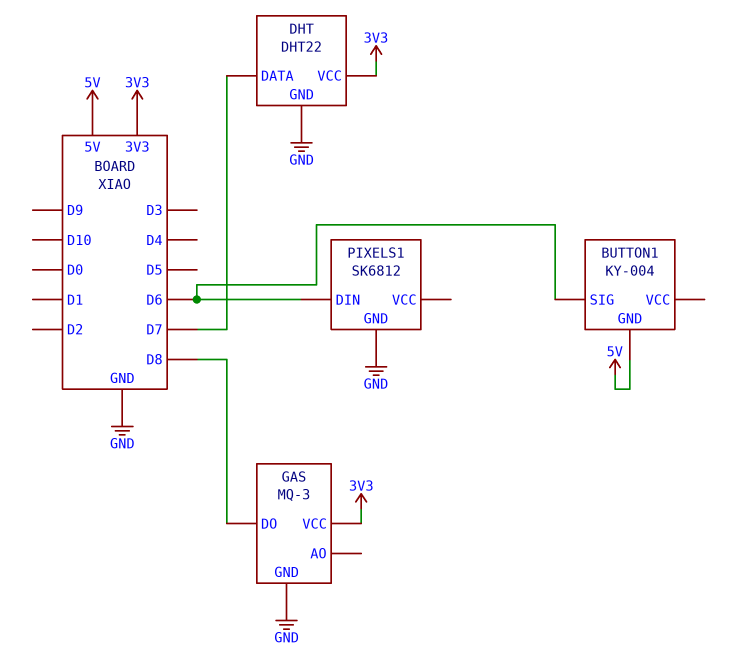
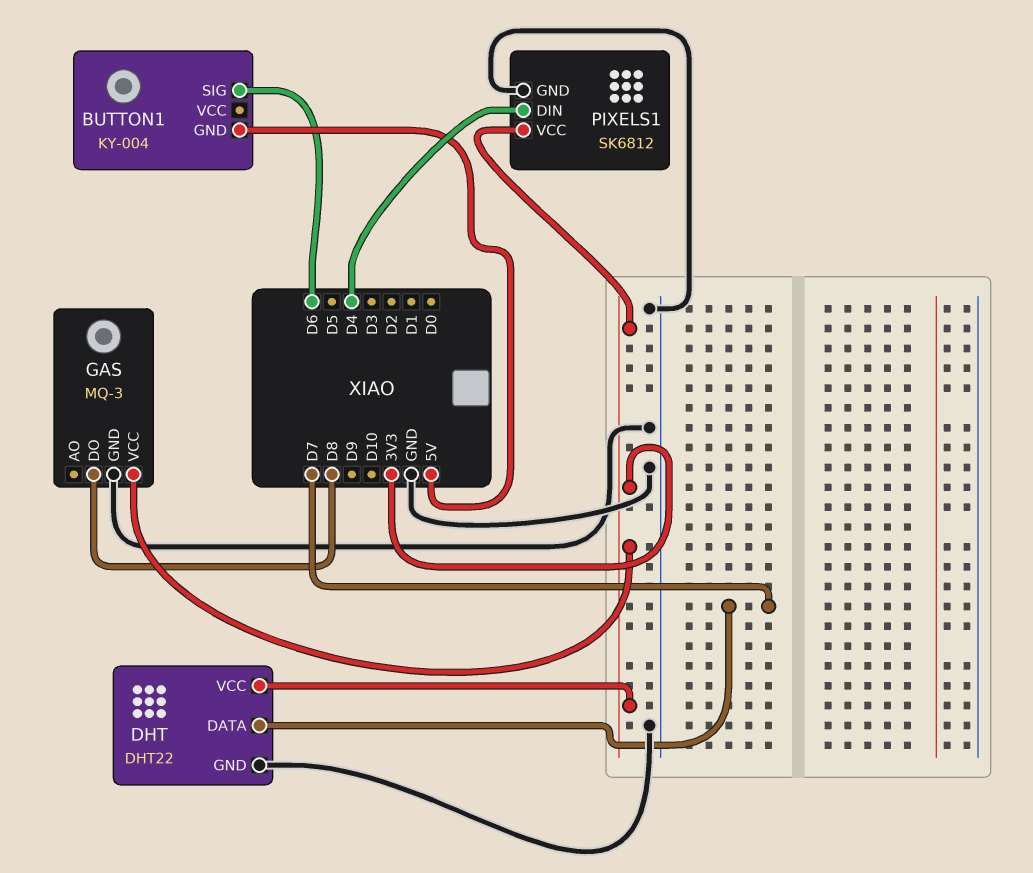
PIXELS1 pin DIN: D6 -> D4
PIXELS1 pin VCC: none -> 3V3

